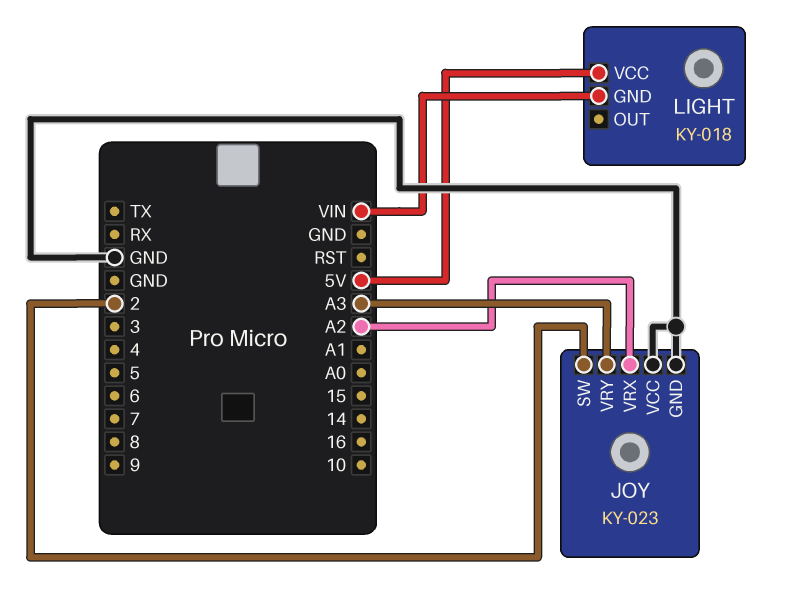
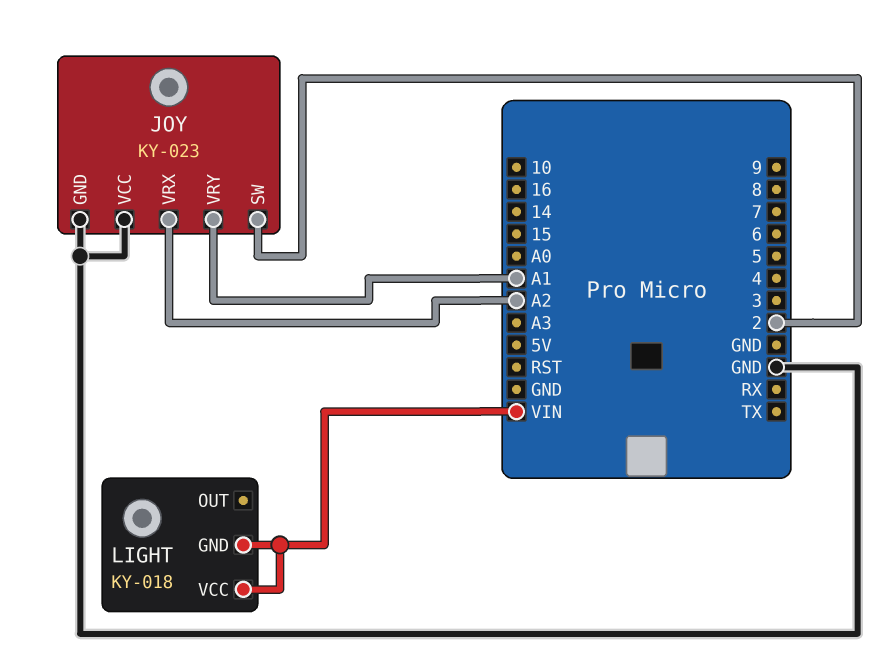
JOY pin VRY: A3 -> A1
LIGHT pin VCC: 5V -> VIN

